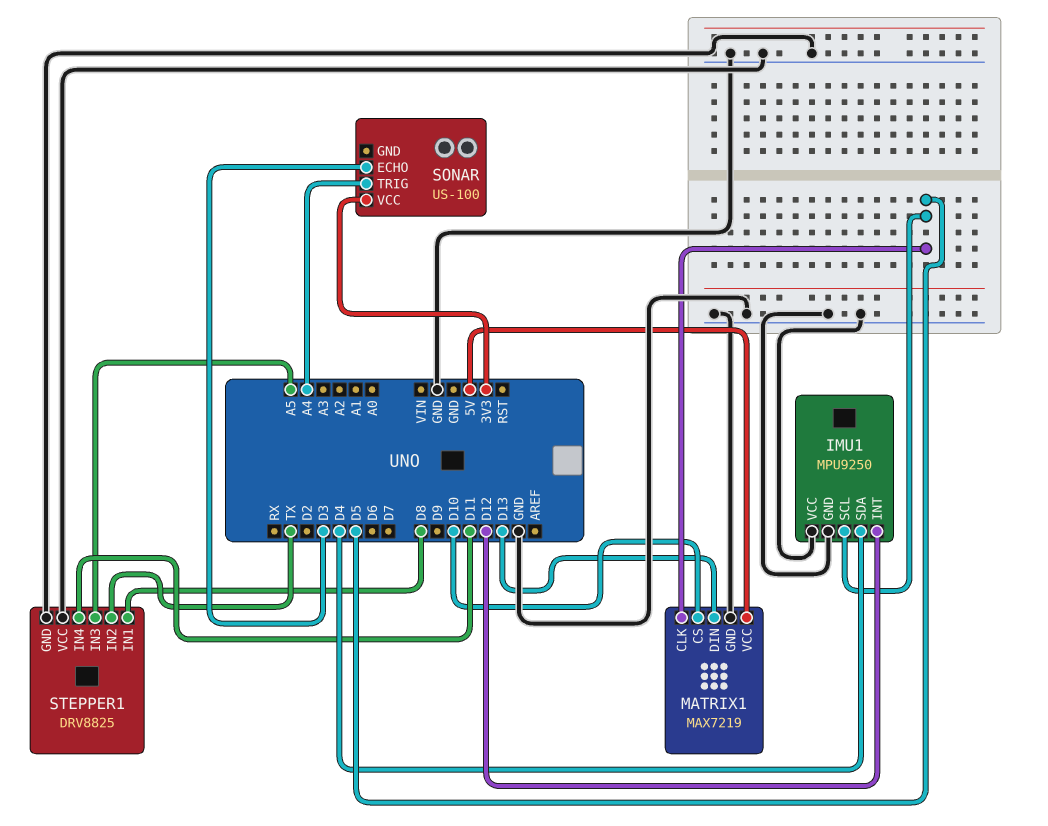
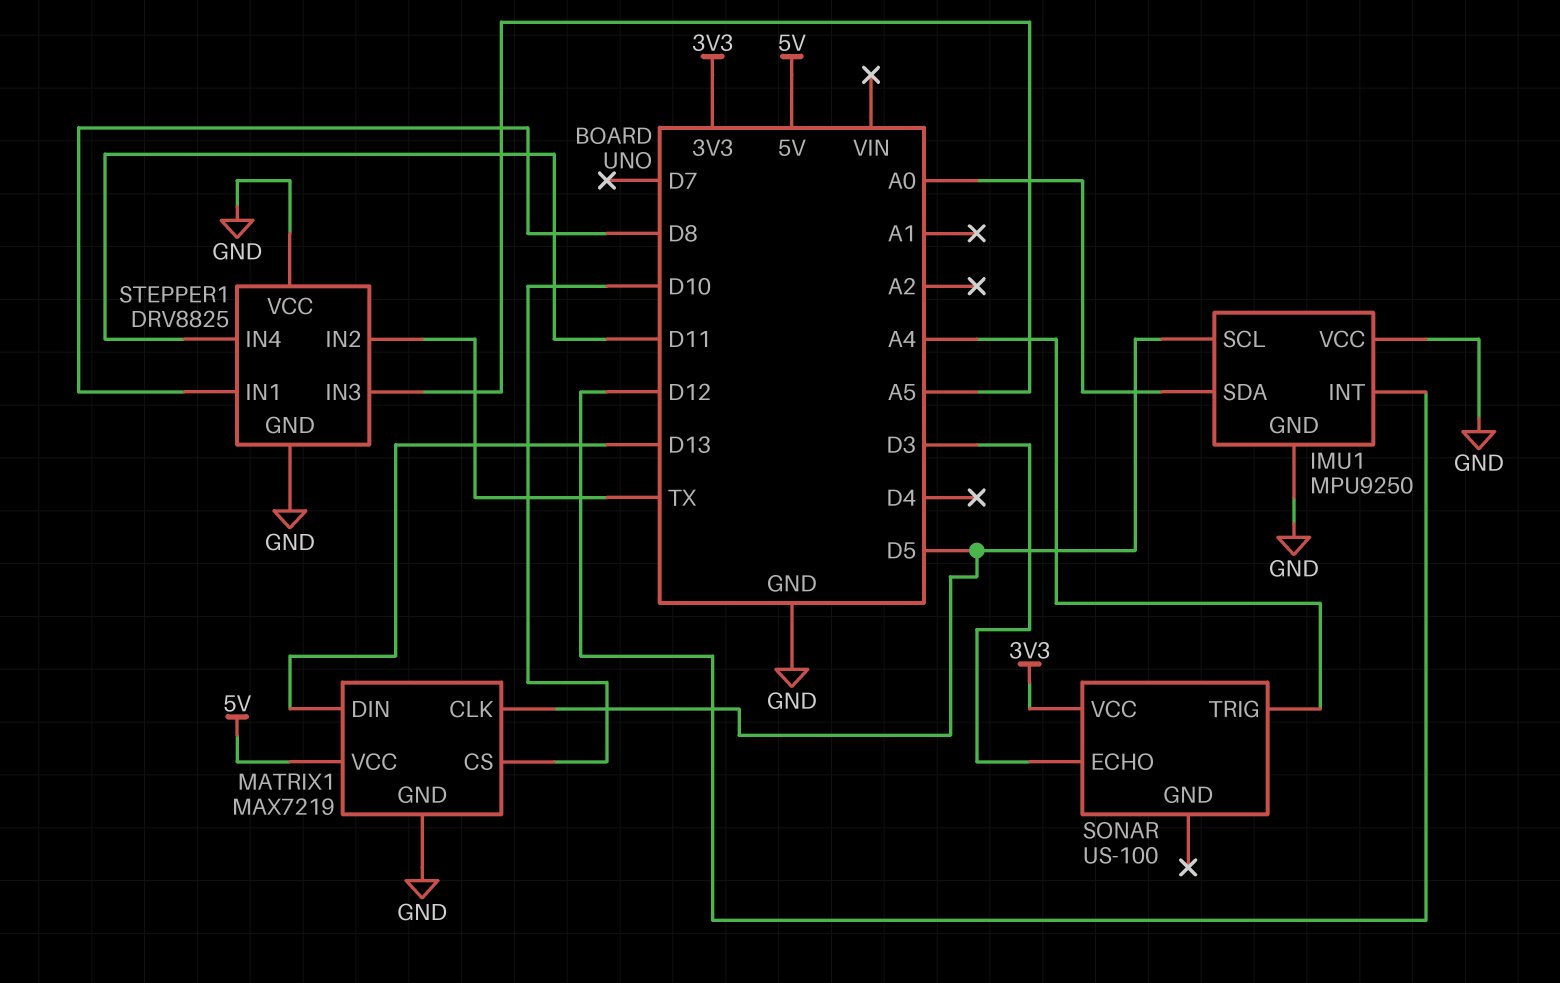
IMU1 pin SDA: D4 -> A0

